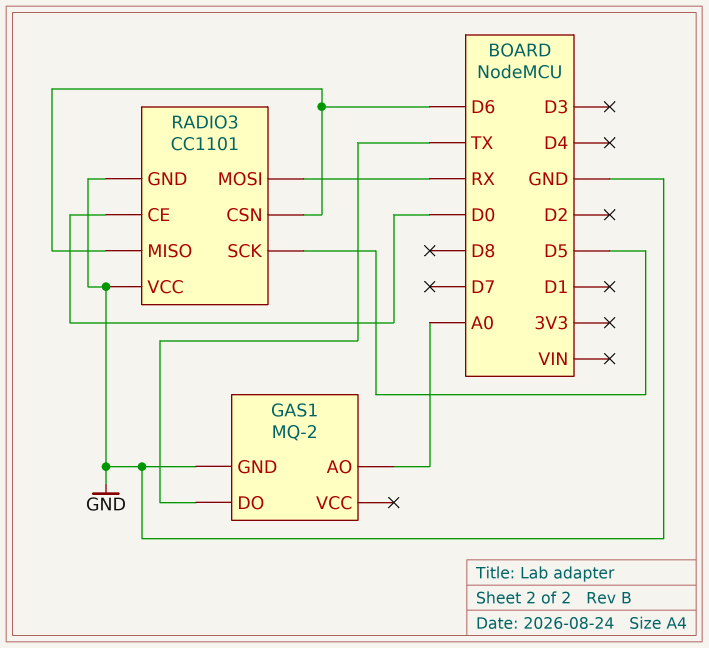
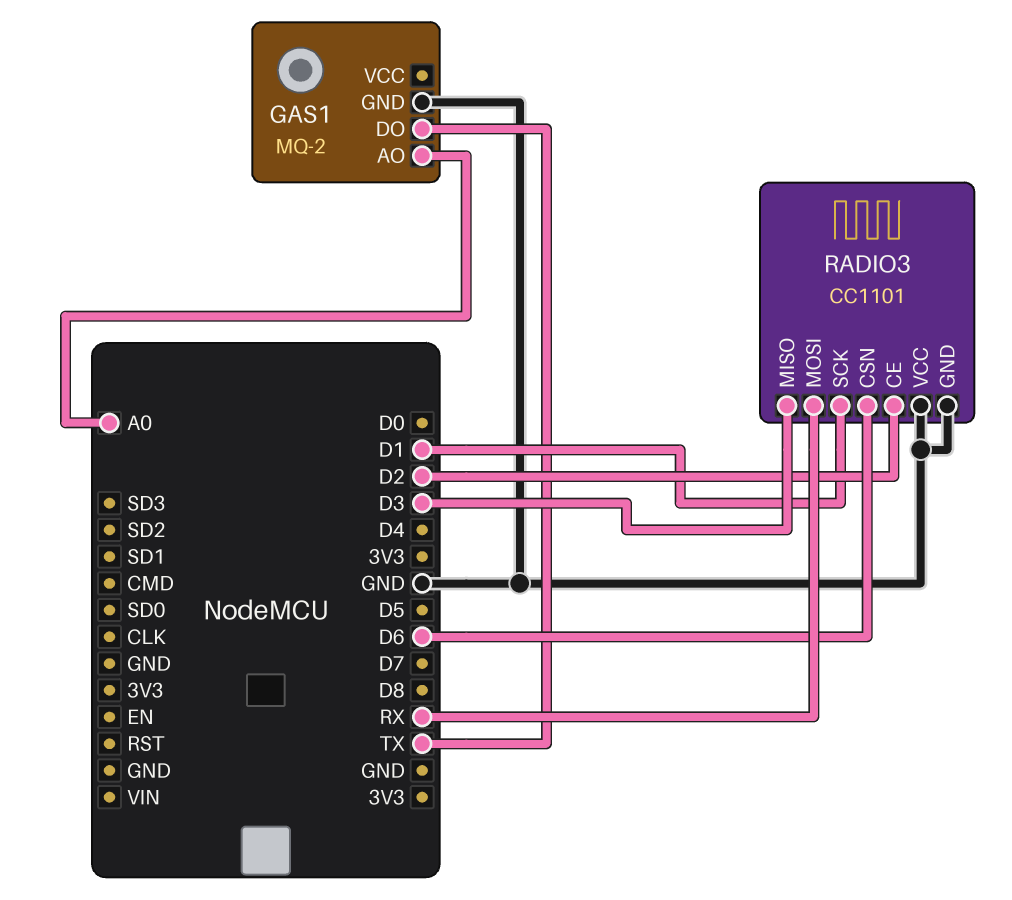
RADIO3 pin CE: D0 -> D2
RADIO3 pin MISO: D6 -> D3
RADIO3 pin SCK: D5 -> D1

